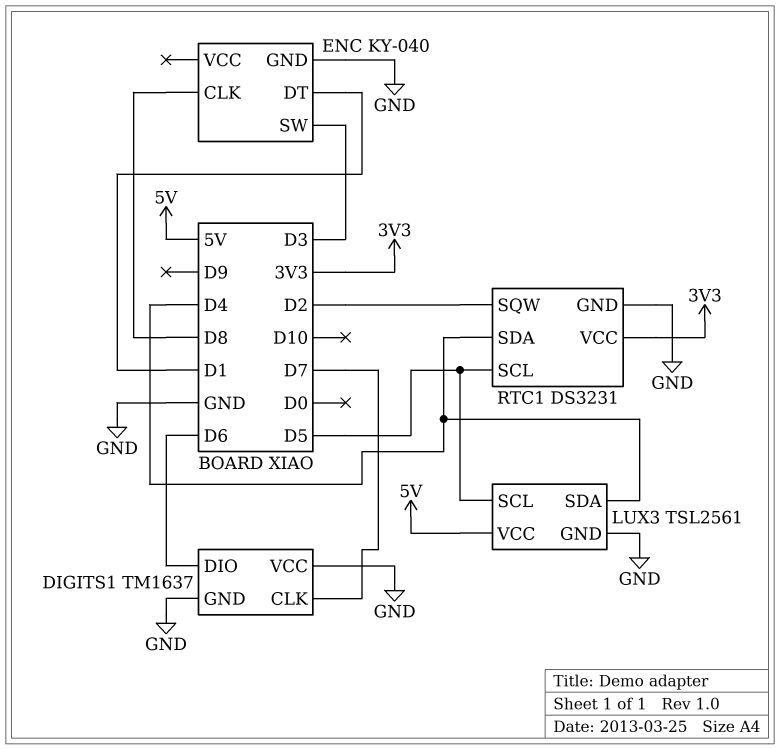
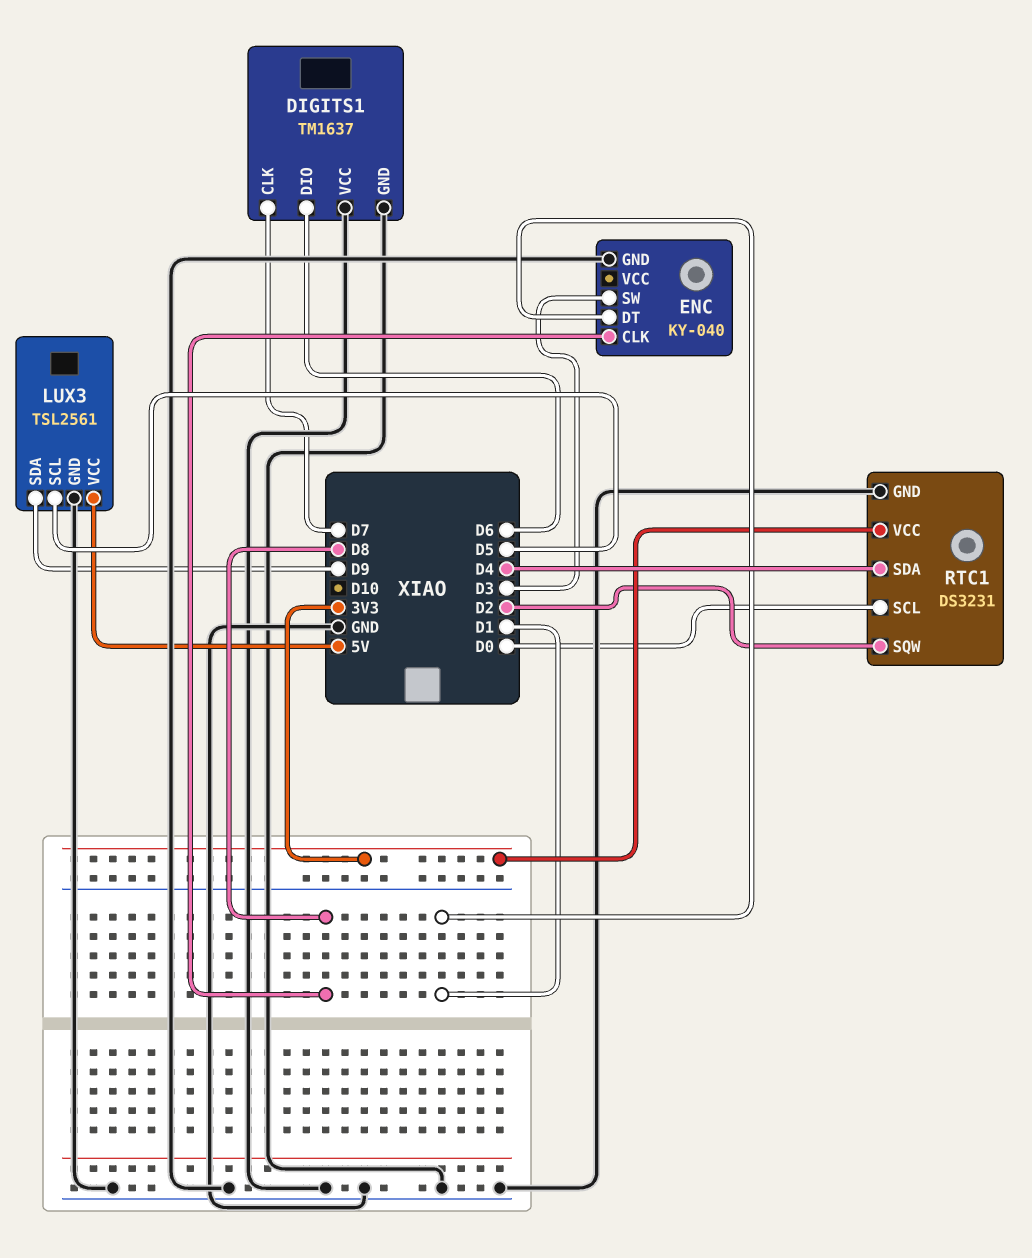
LUX3 pin SDA: D4 -> D9
RTC1 pin SCL: D5 -> D0

